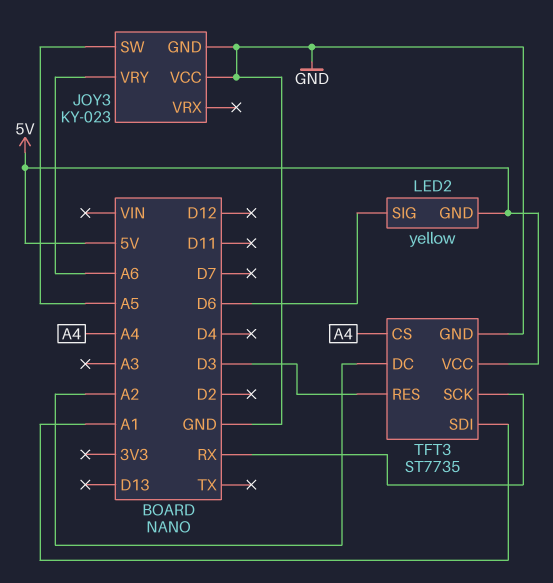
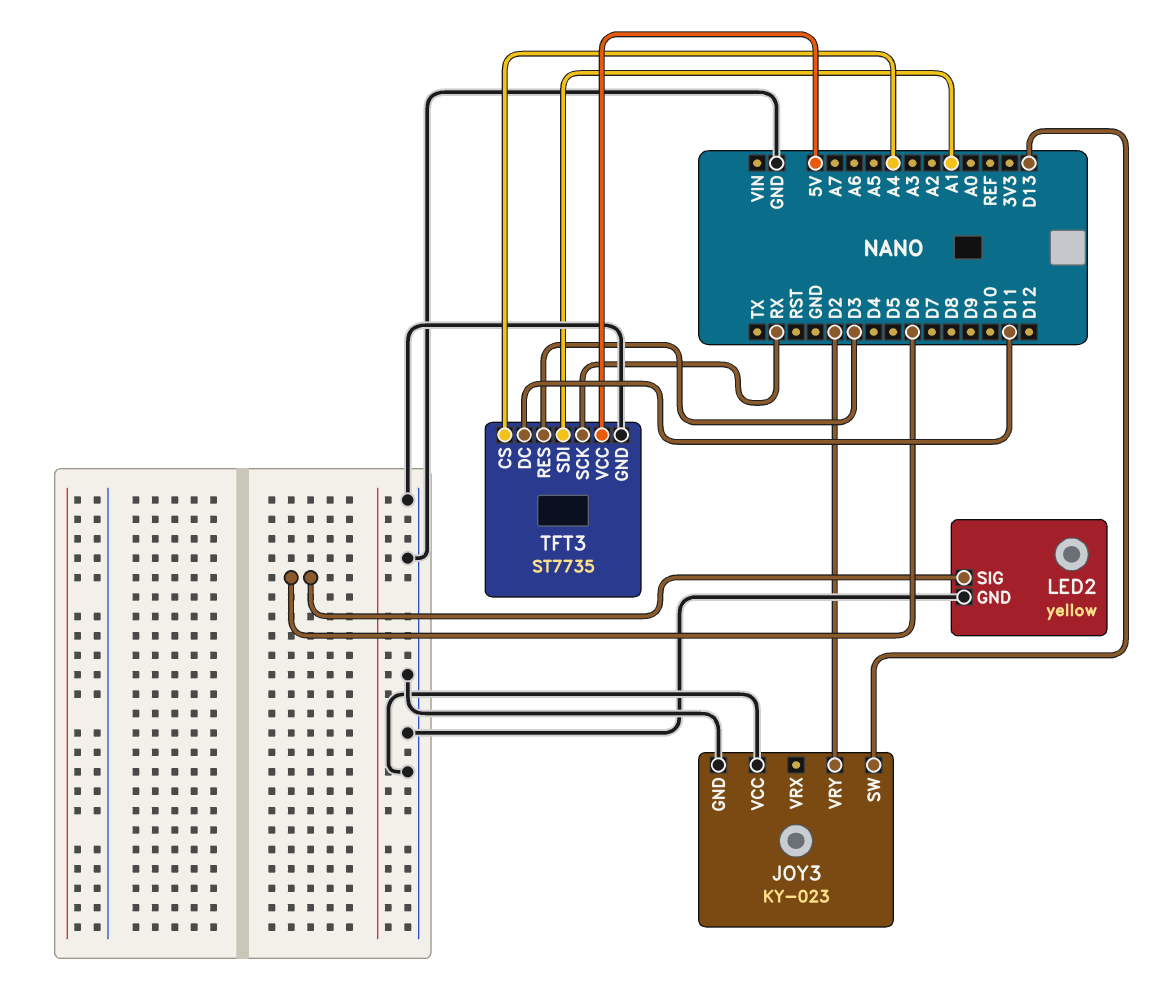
JOY3 pin SW: A5 -> D13
JOY3 pin VRY: A6 -> D2
LED2 pin GND: 5V -> GND
TFT3 pin DC: A2 -> D11

